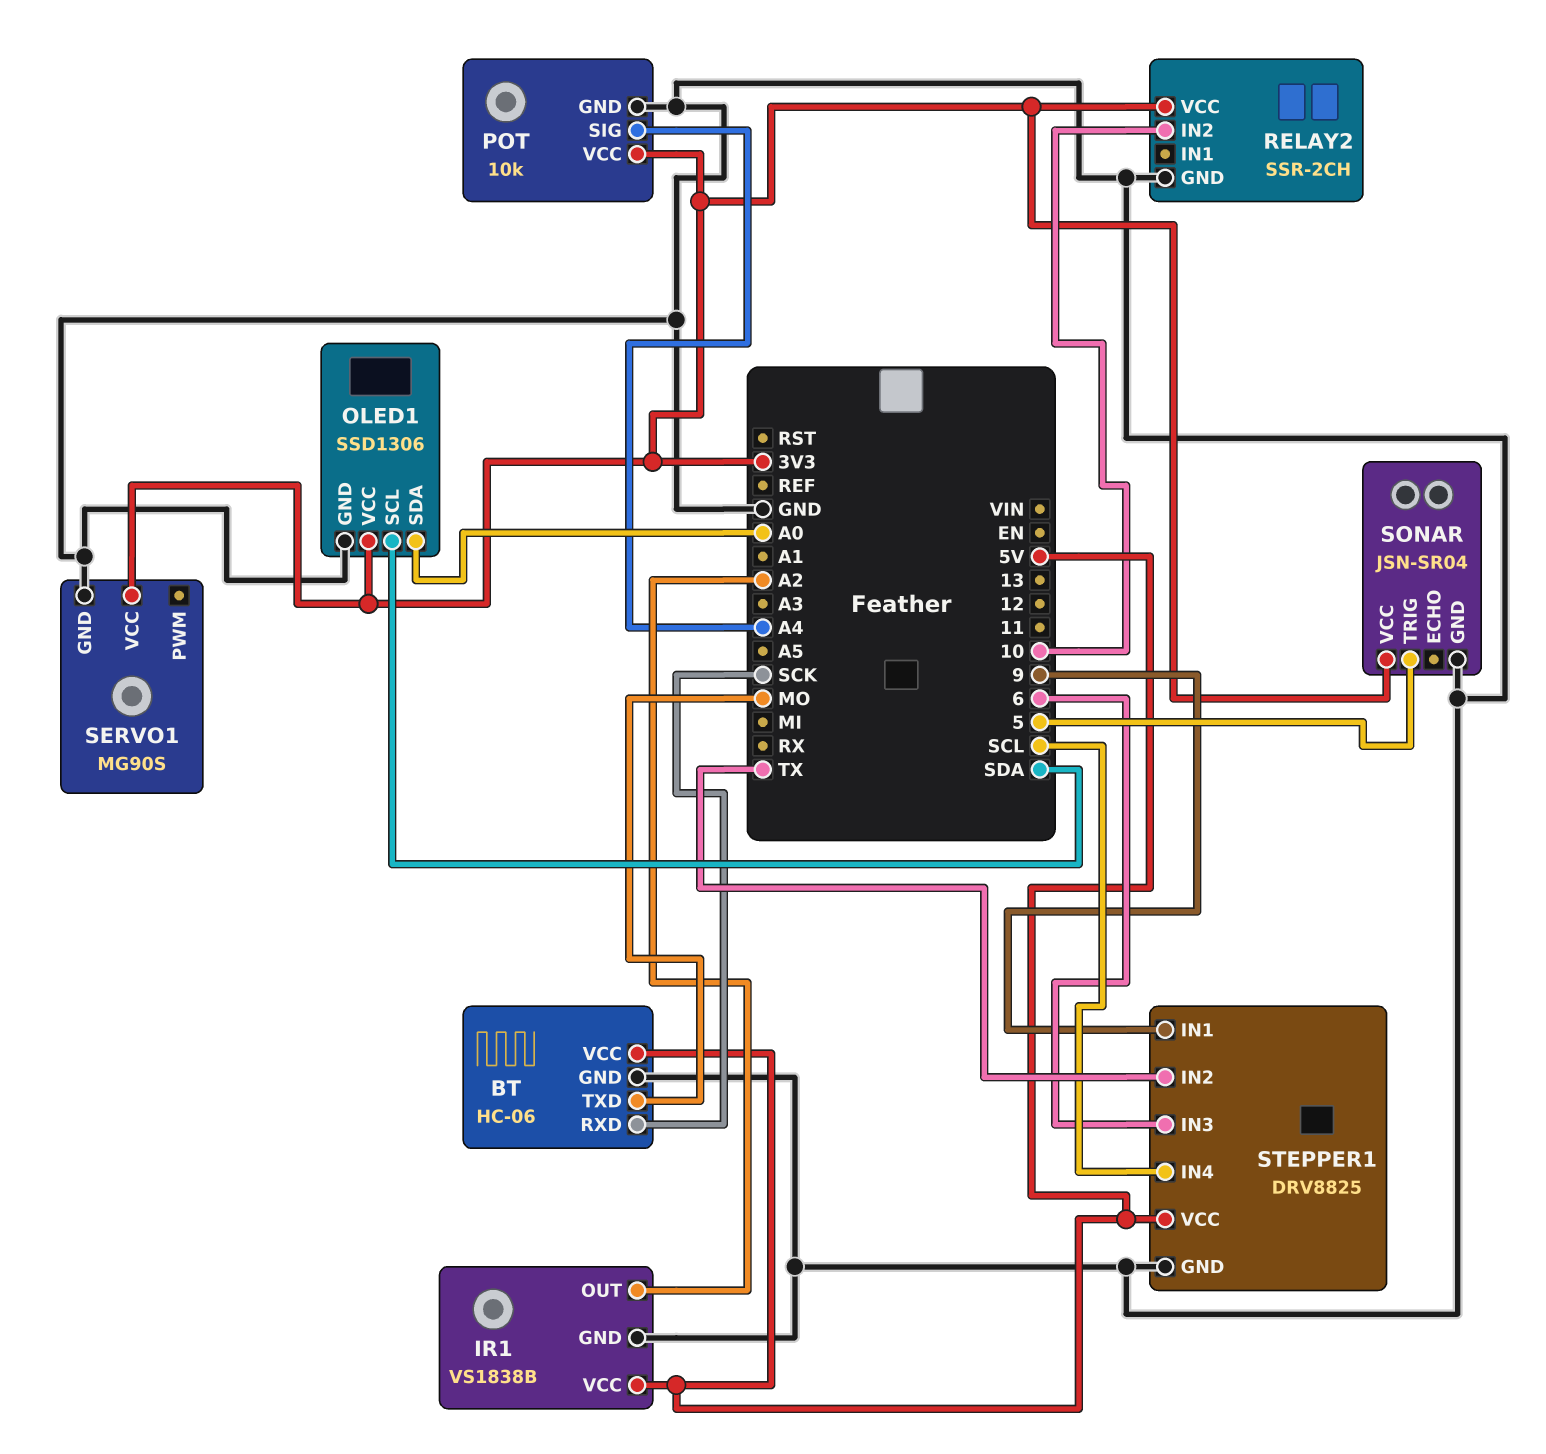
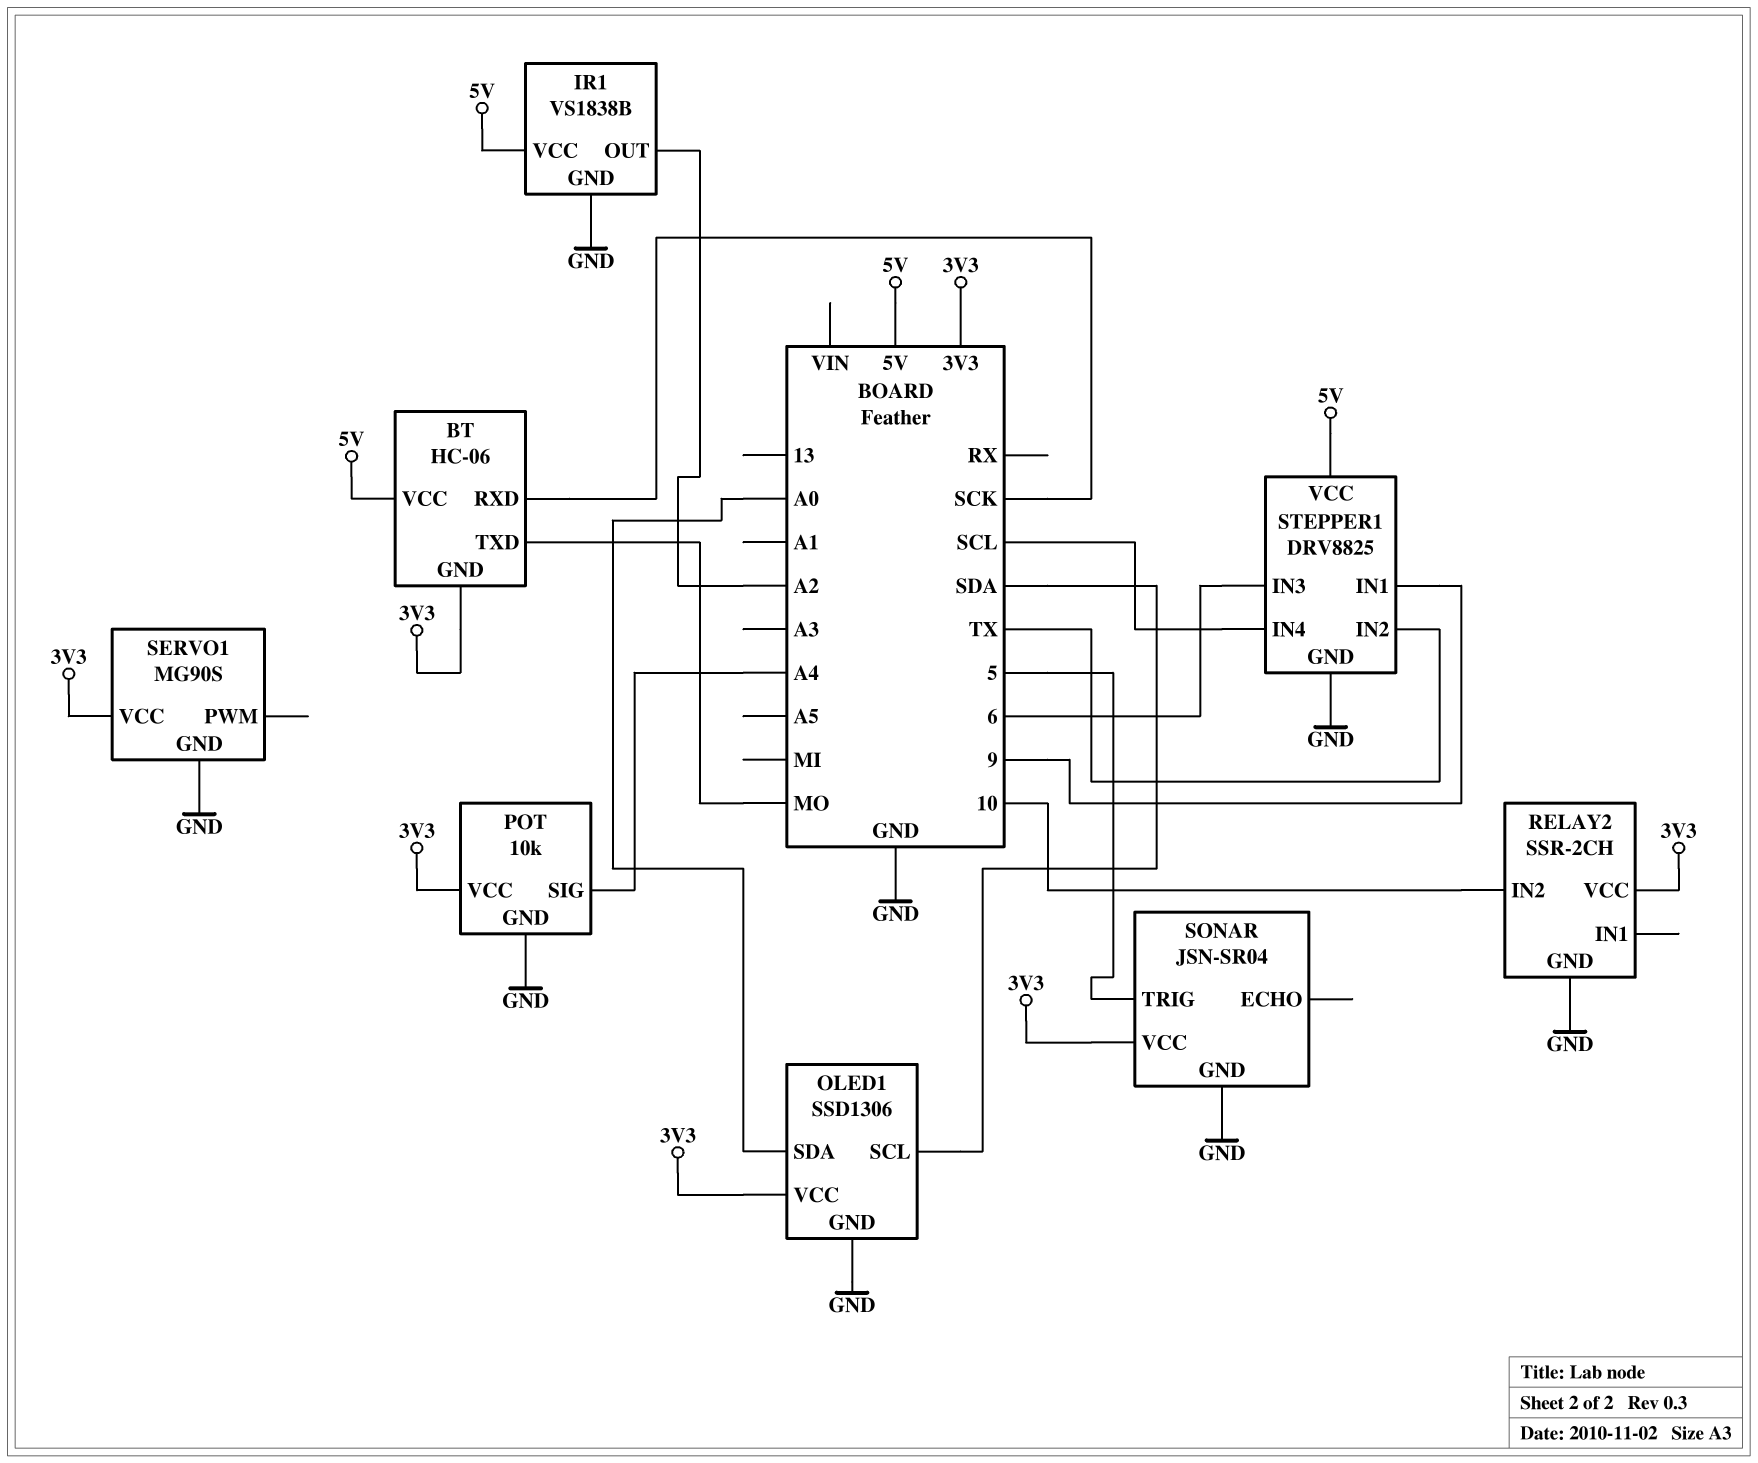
BT pin GND: GND -> 3V3

